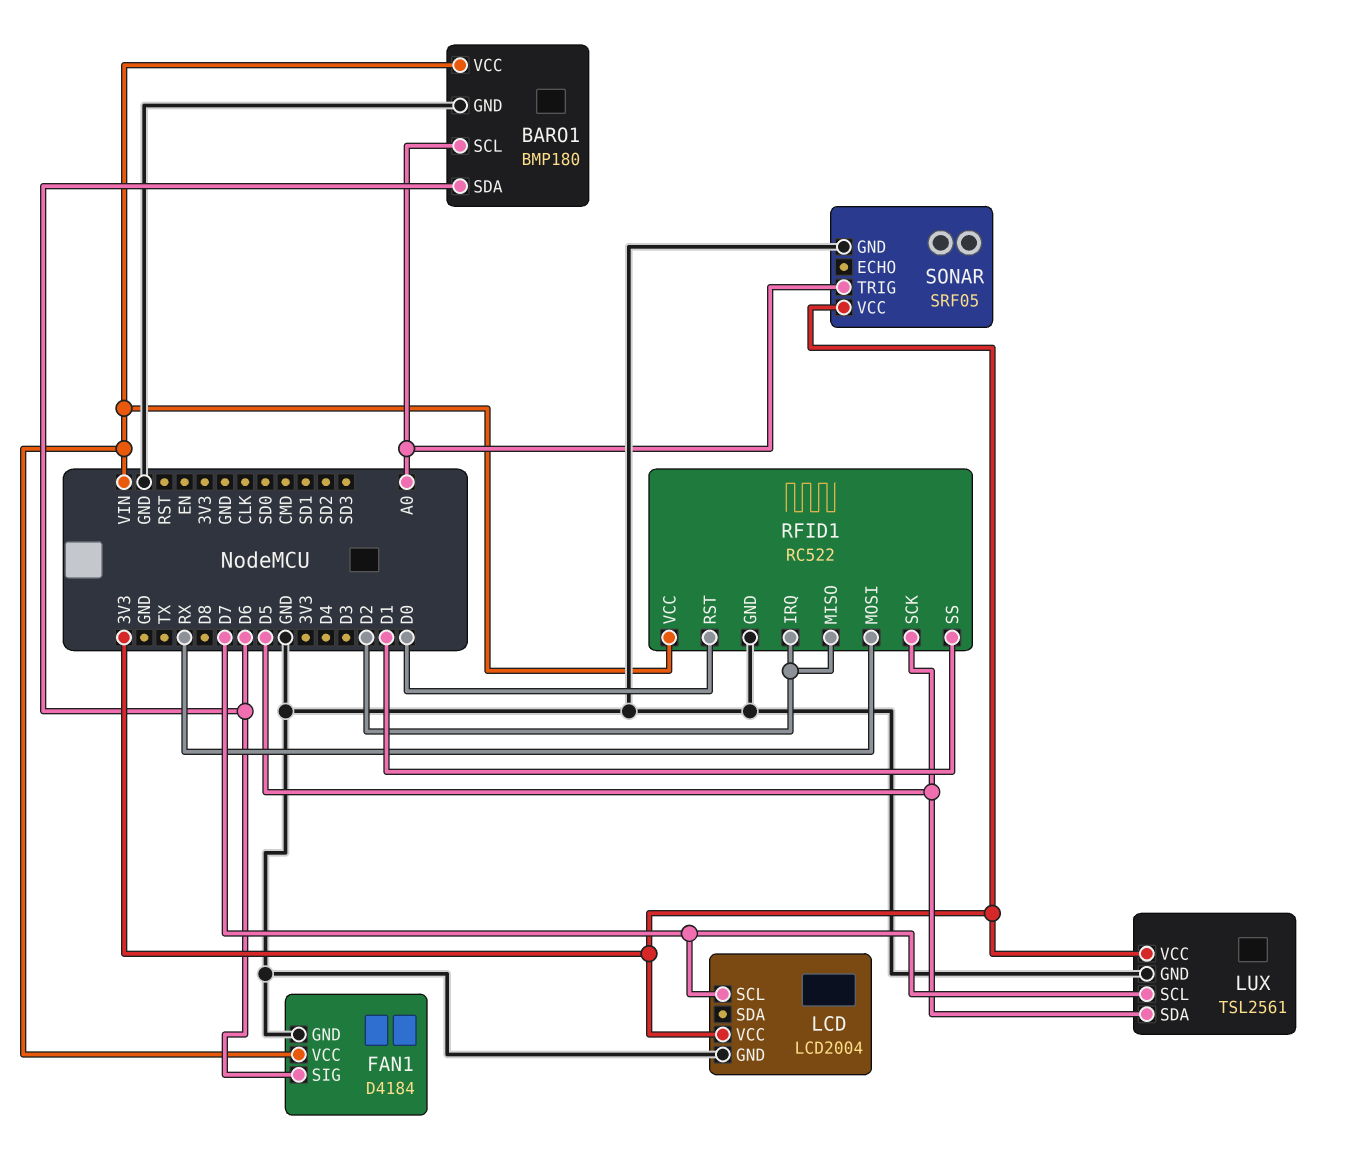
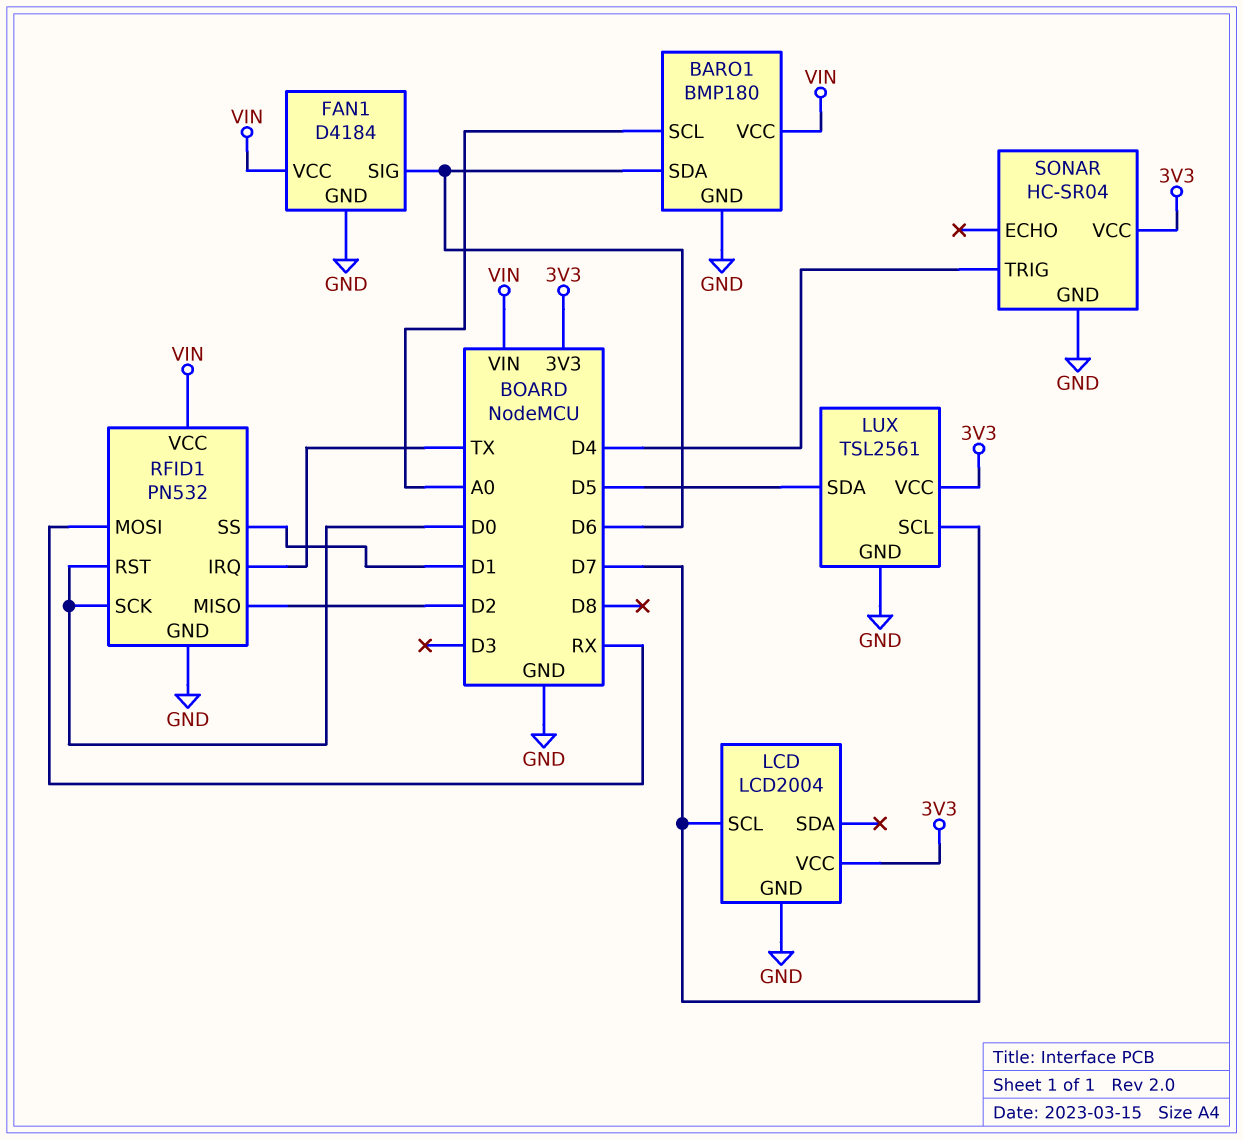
RFID1: RC522 -> PN532
RFID1 pin IRQ: D2 -> TX
RFID1 pin SCK: D5 -> D0
SONAR: SRF05 -> HC-SR04
SONAR pin TRIG: A0 -> D4

